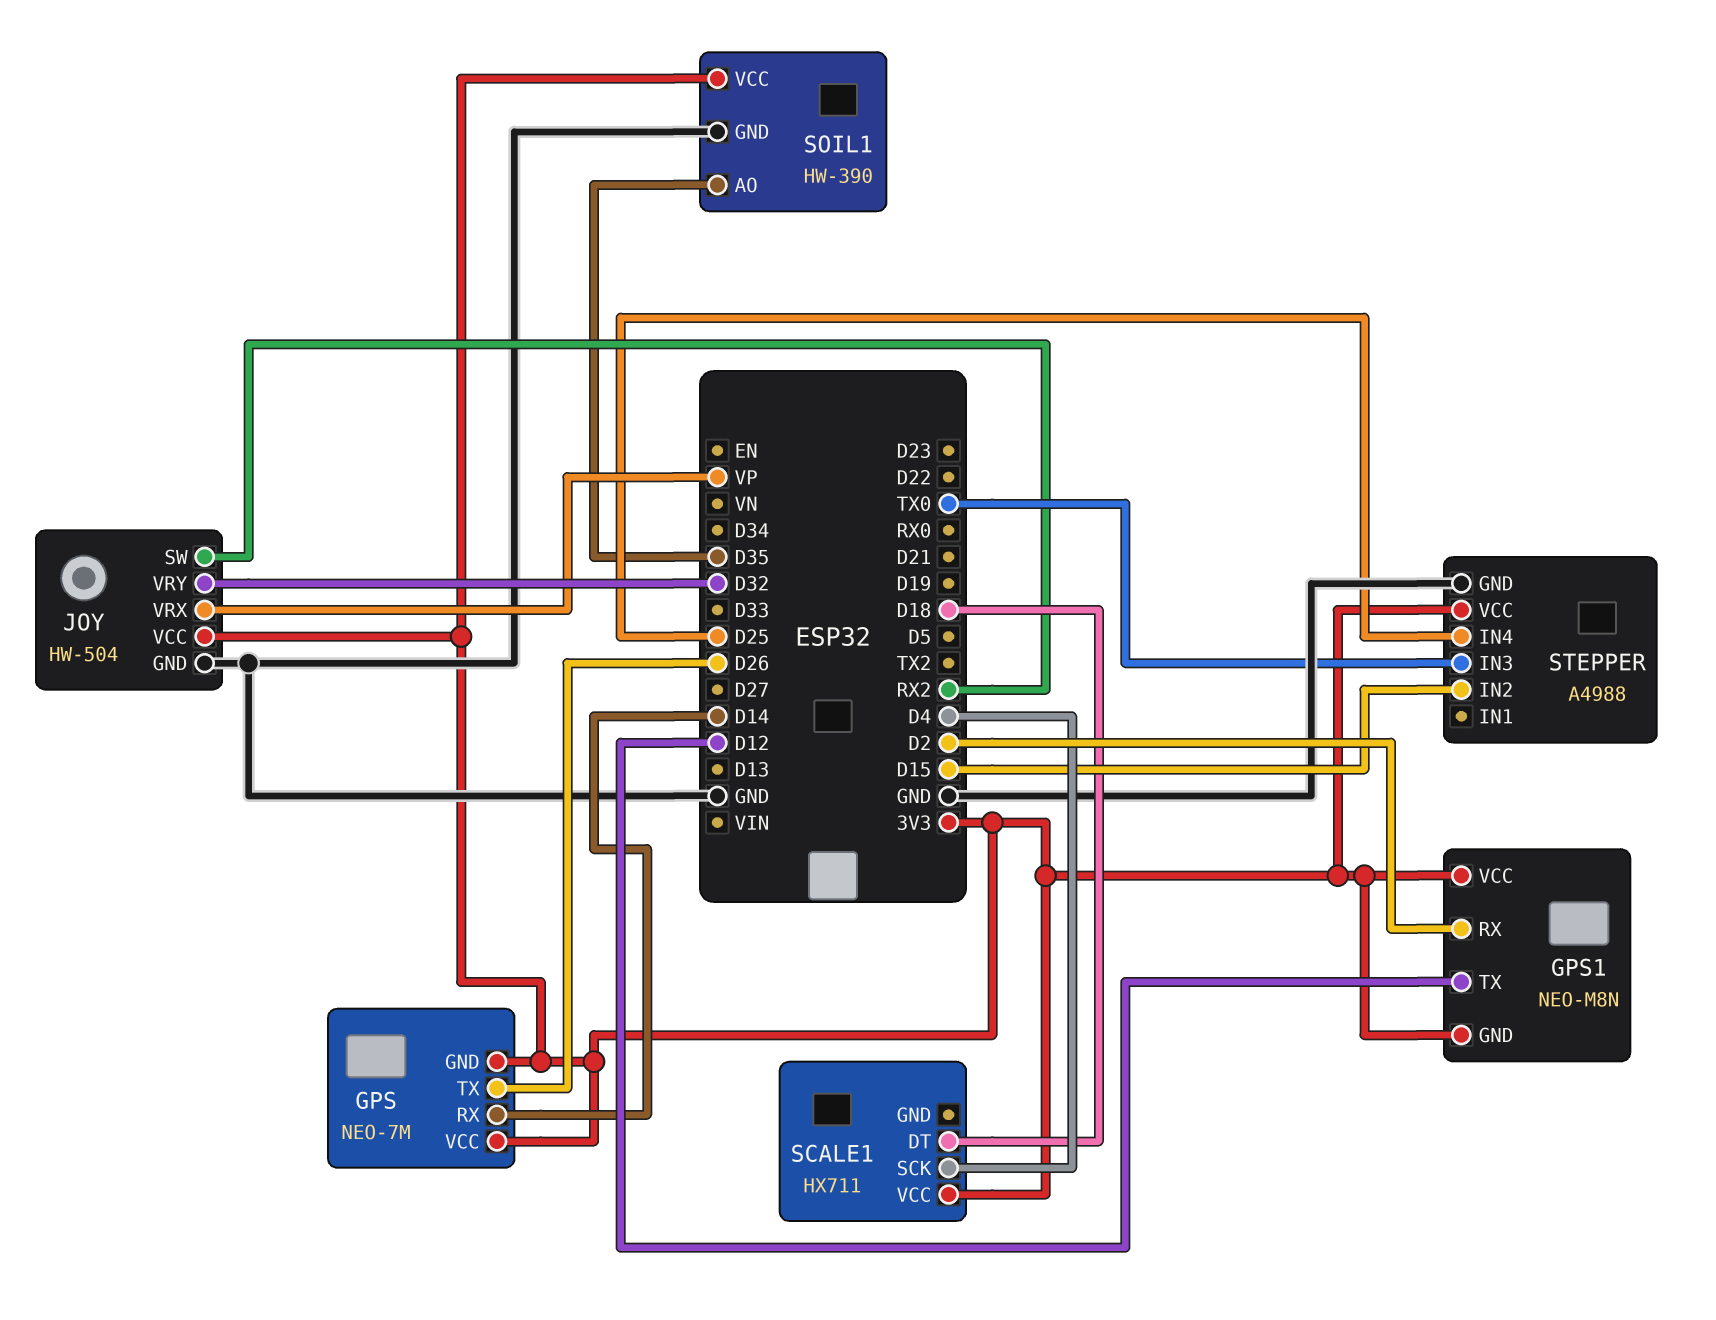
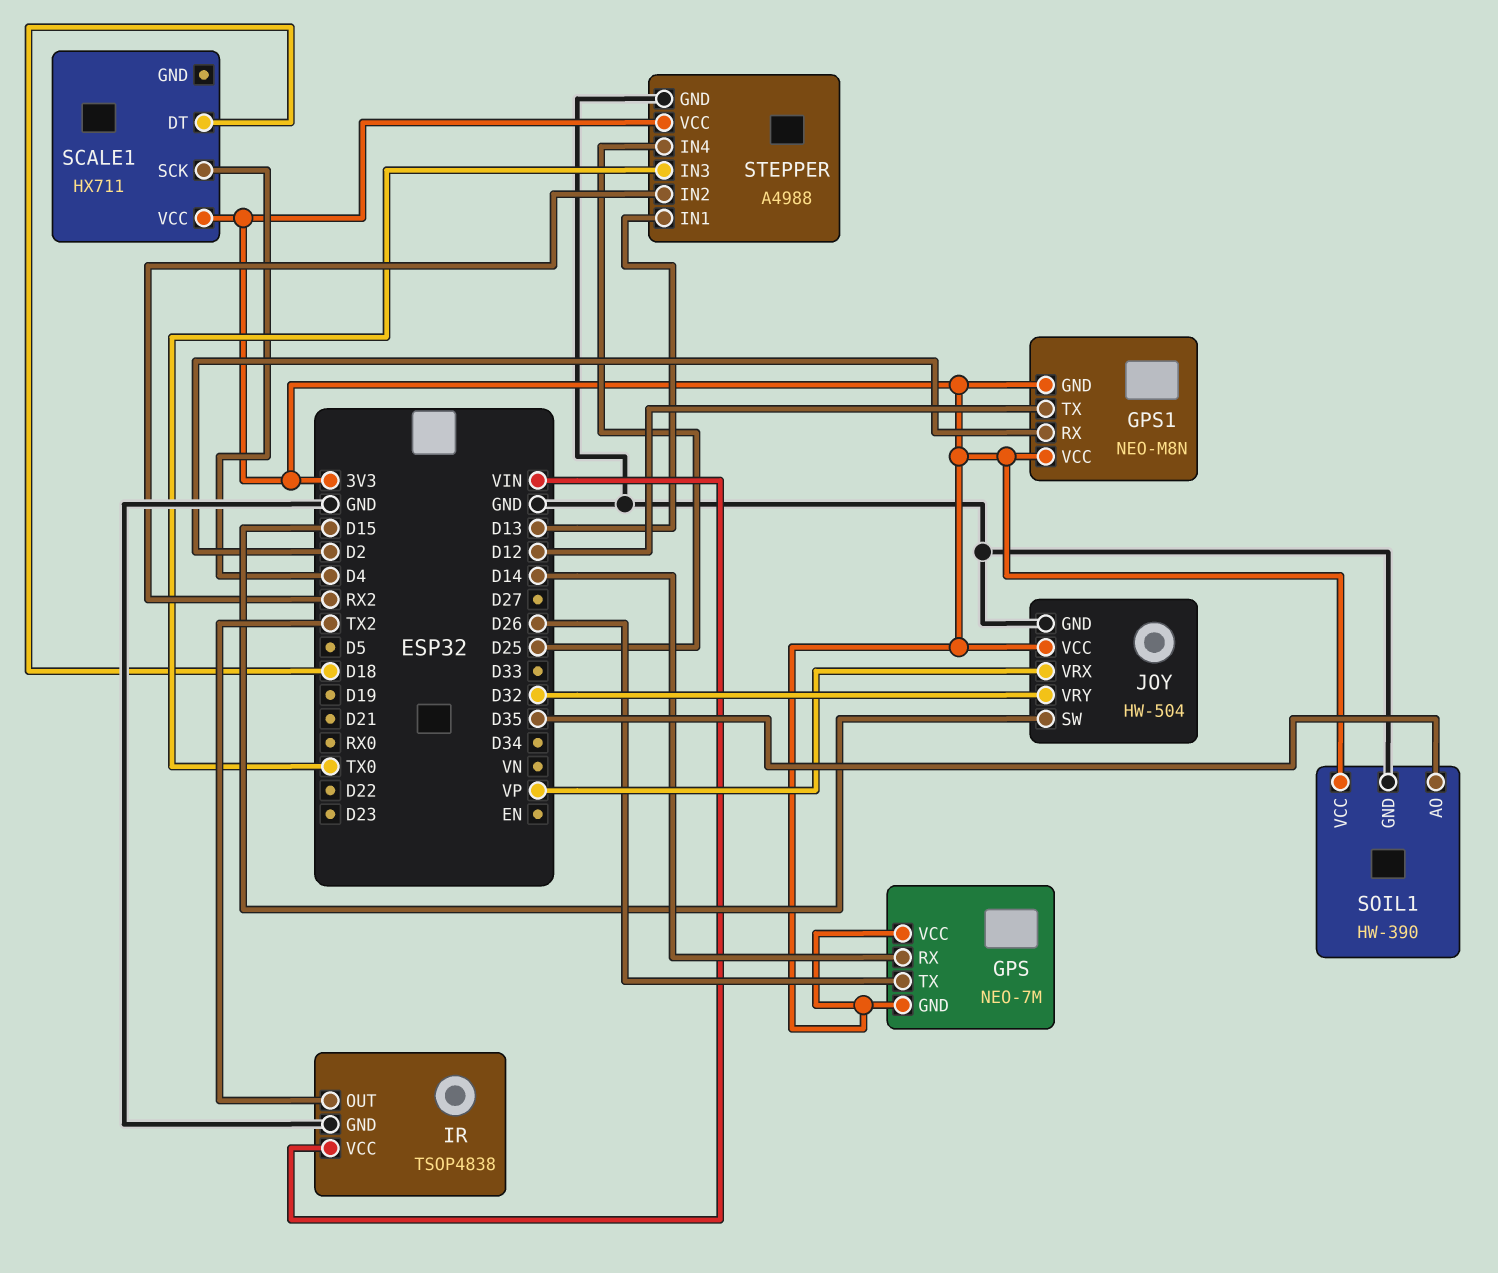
IR: none -> TSOP4838
IR pin GND: none -> GND
IR pin OUT: none -> TX2
IR pin VCC: none -> VIN
JOY pin SW: RX2 -> D15
STEPPER pin IN1: none -> D13
STEPPER pin IN2: D15 -> RX2

